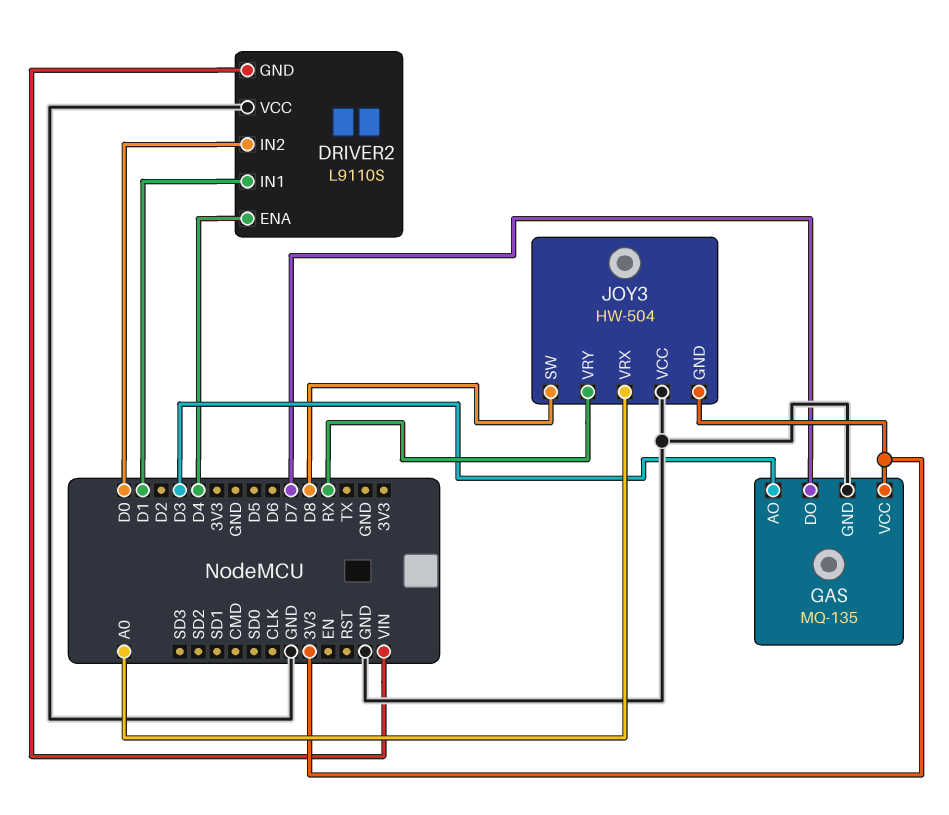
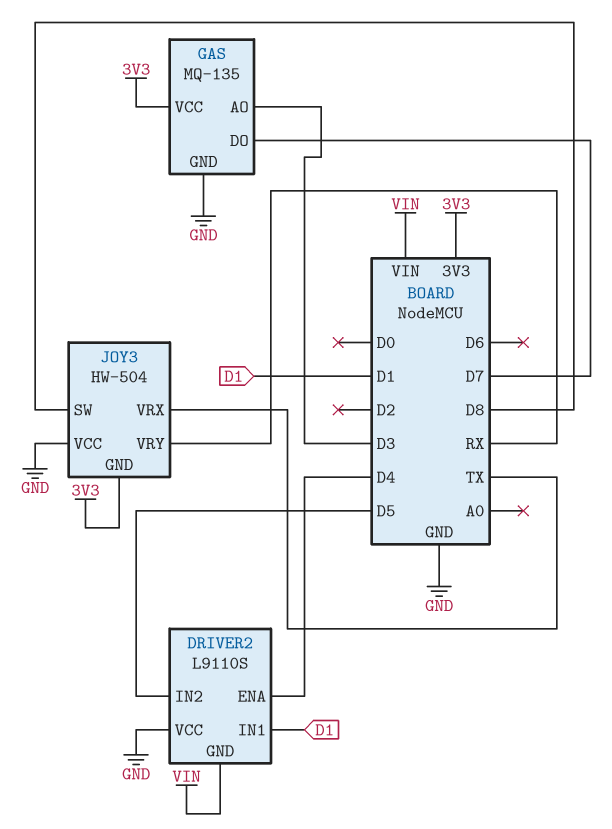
DRIVER2 pin IN2: D0 -> D5
JOY3 pin VRX: A0 -> TX

